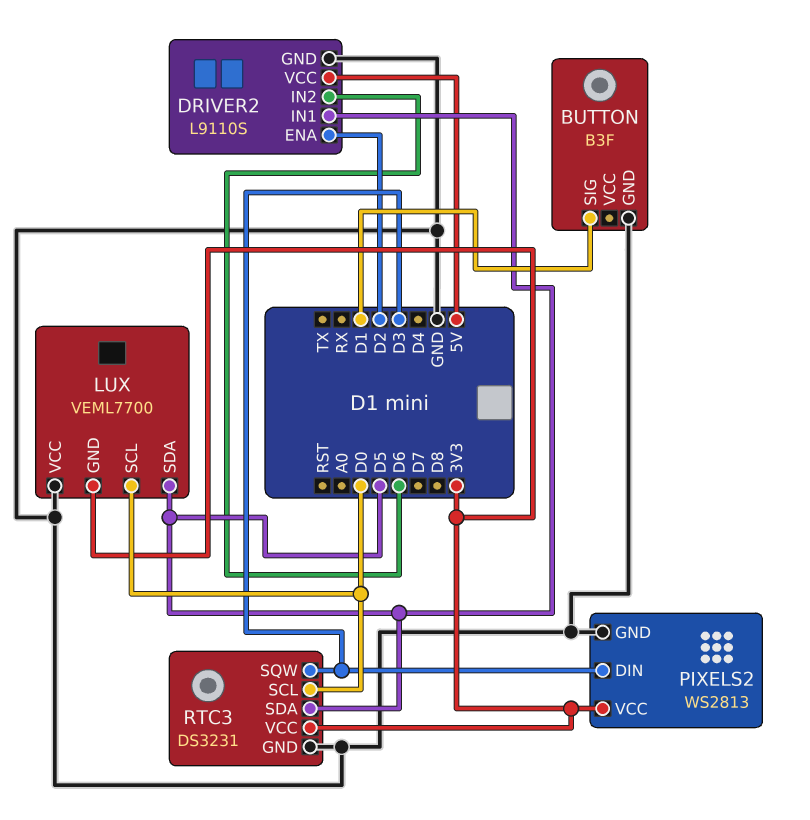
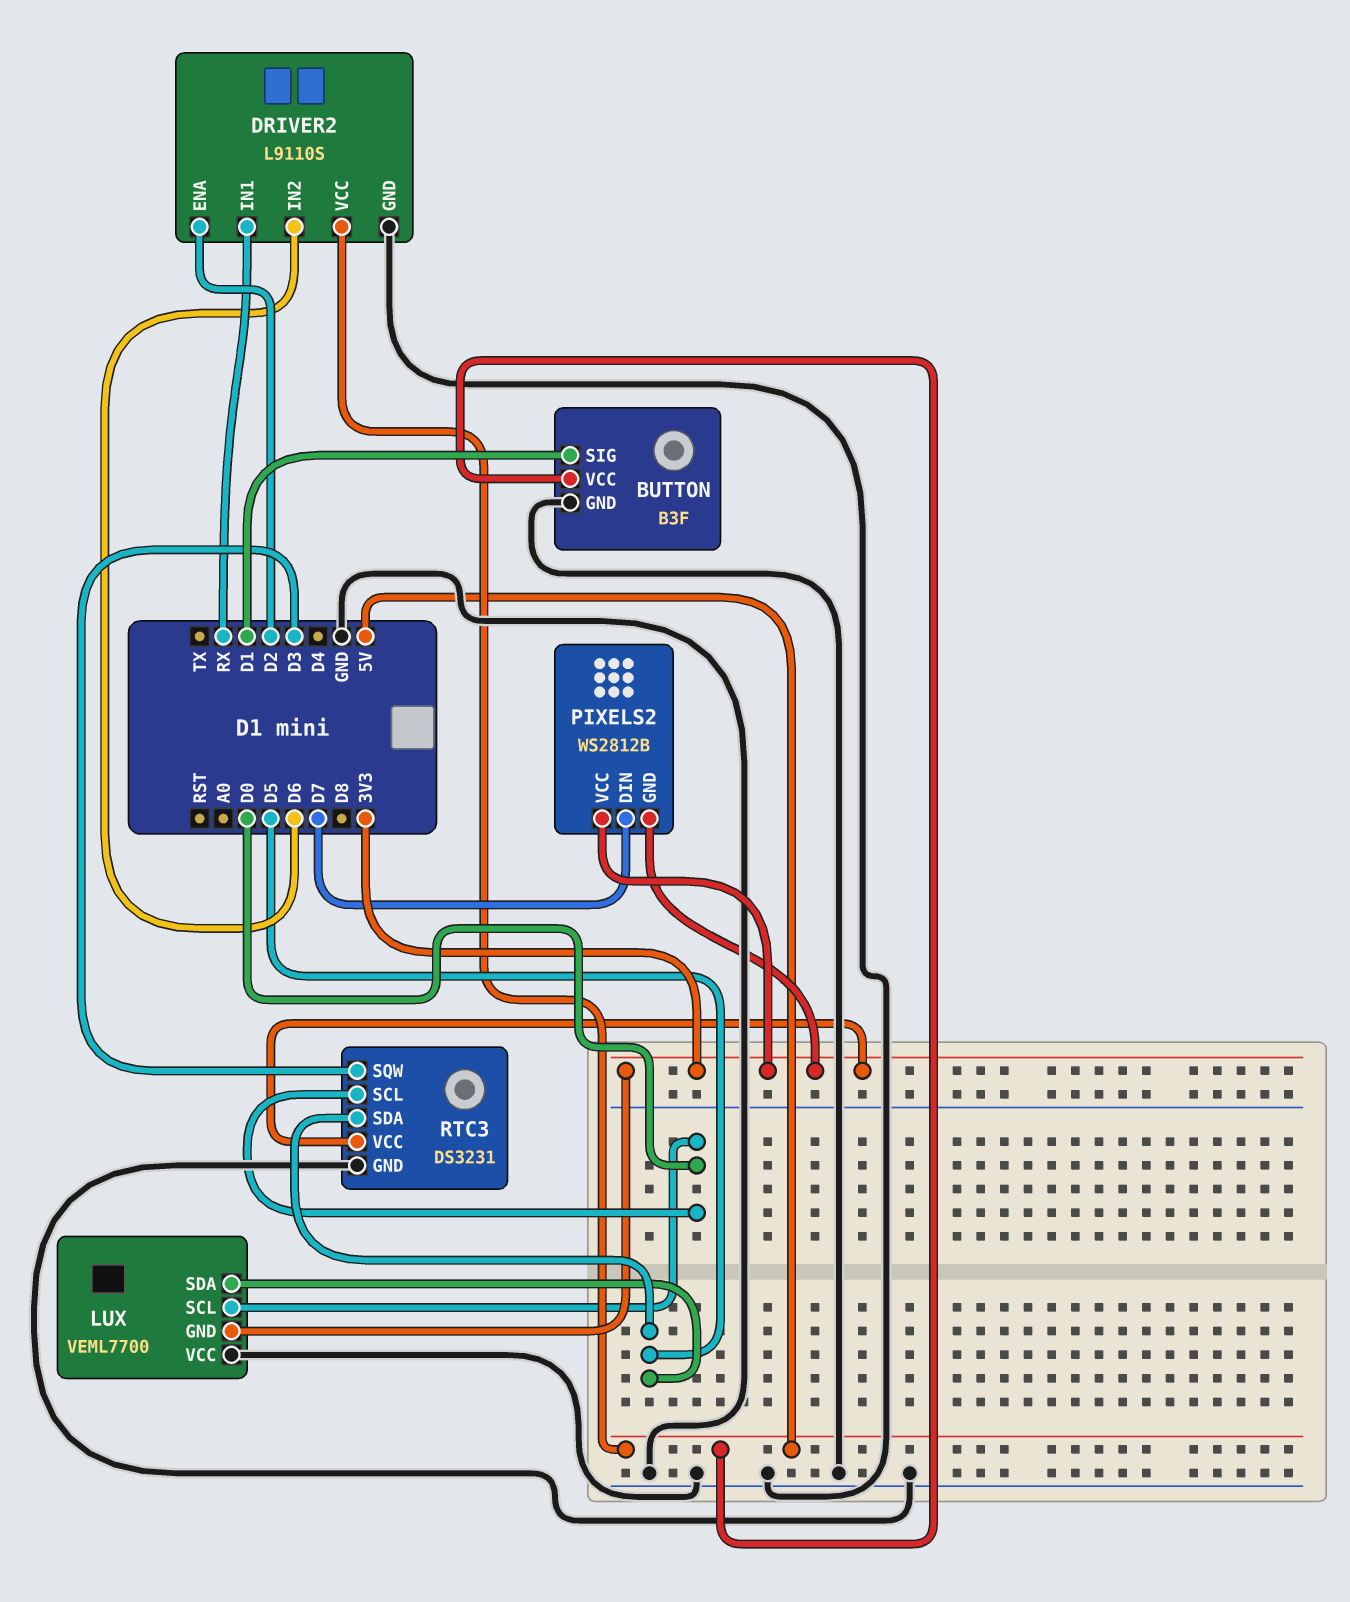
BUTTON pin VCC: none -> 5V
DRIVER2 pin IN1: D5 -> RX
PIXELS2: WS2813 -> WS2812B
PIXELS2 pin DIN: D3 -> D7
PIXELS2 pin GND: GND -> 3V3

